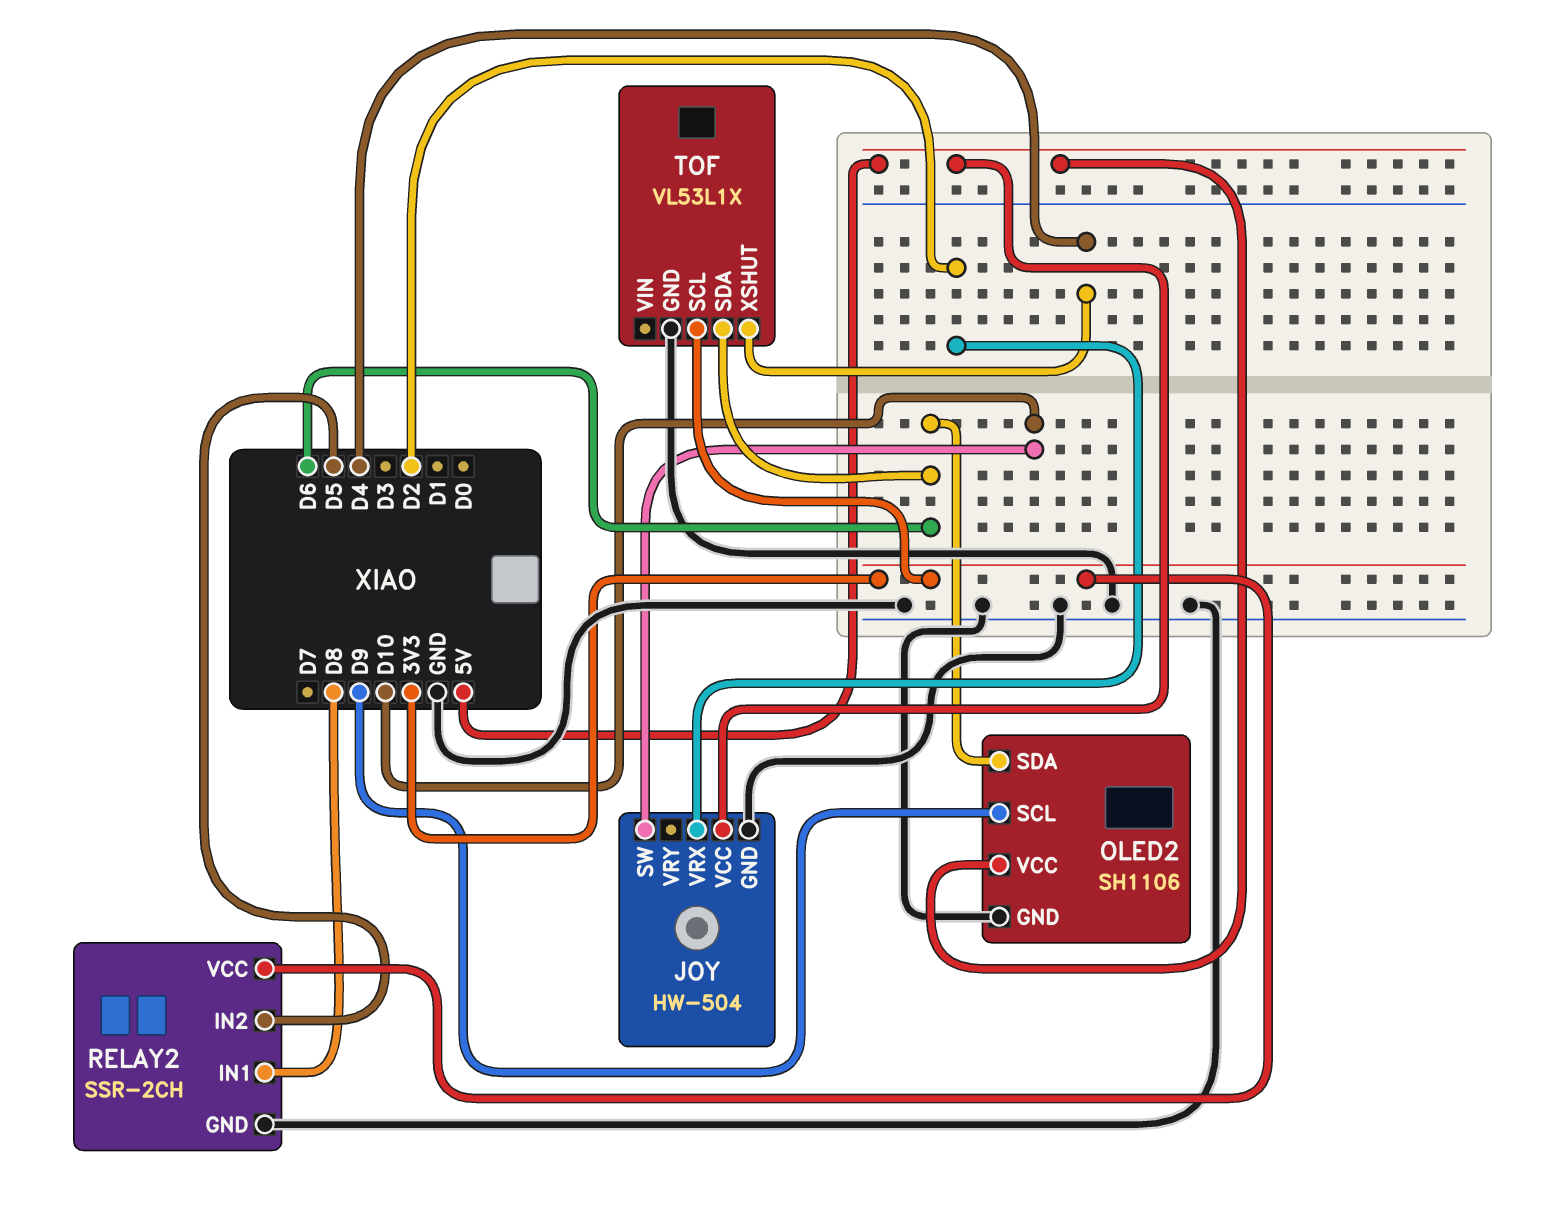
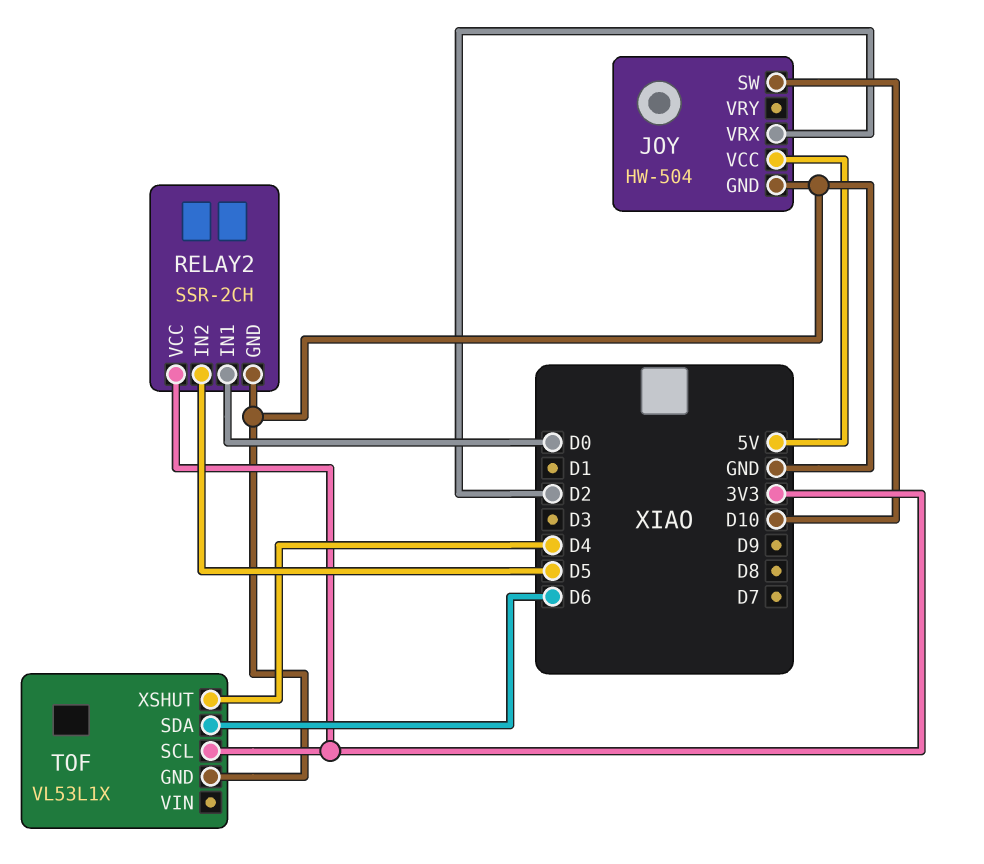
OLED2: SH1106 -> none
OLED2 pin GND: GND -> none
OLED2 pin SCL: D9 -> none
OLED2 pin SDA: D6 -> none
OLED2 pin VCC: 5V -> none
RELAY2 pin IN1: D8 -> D0

